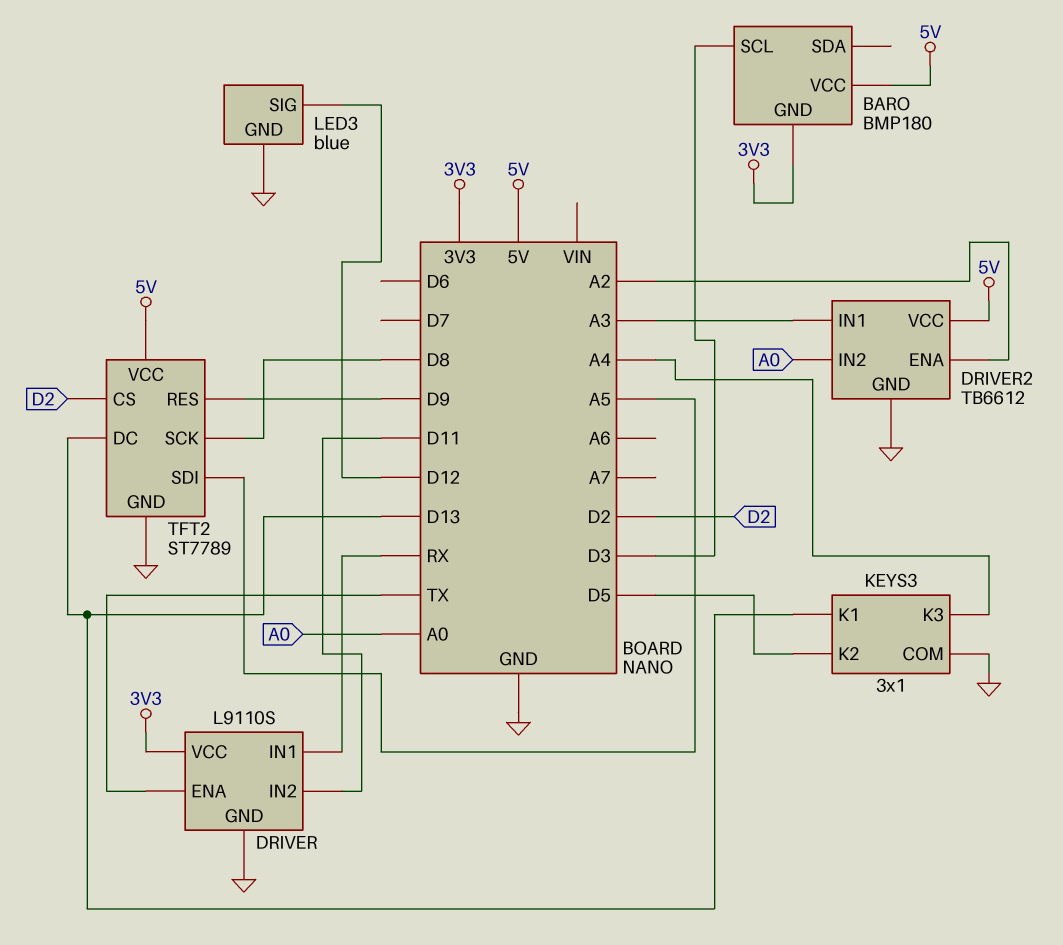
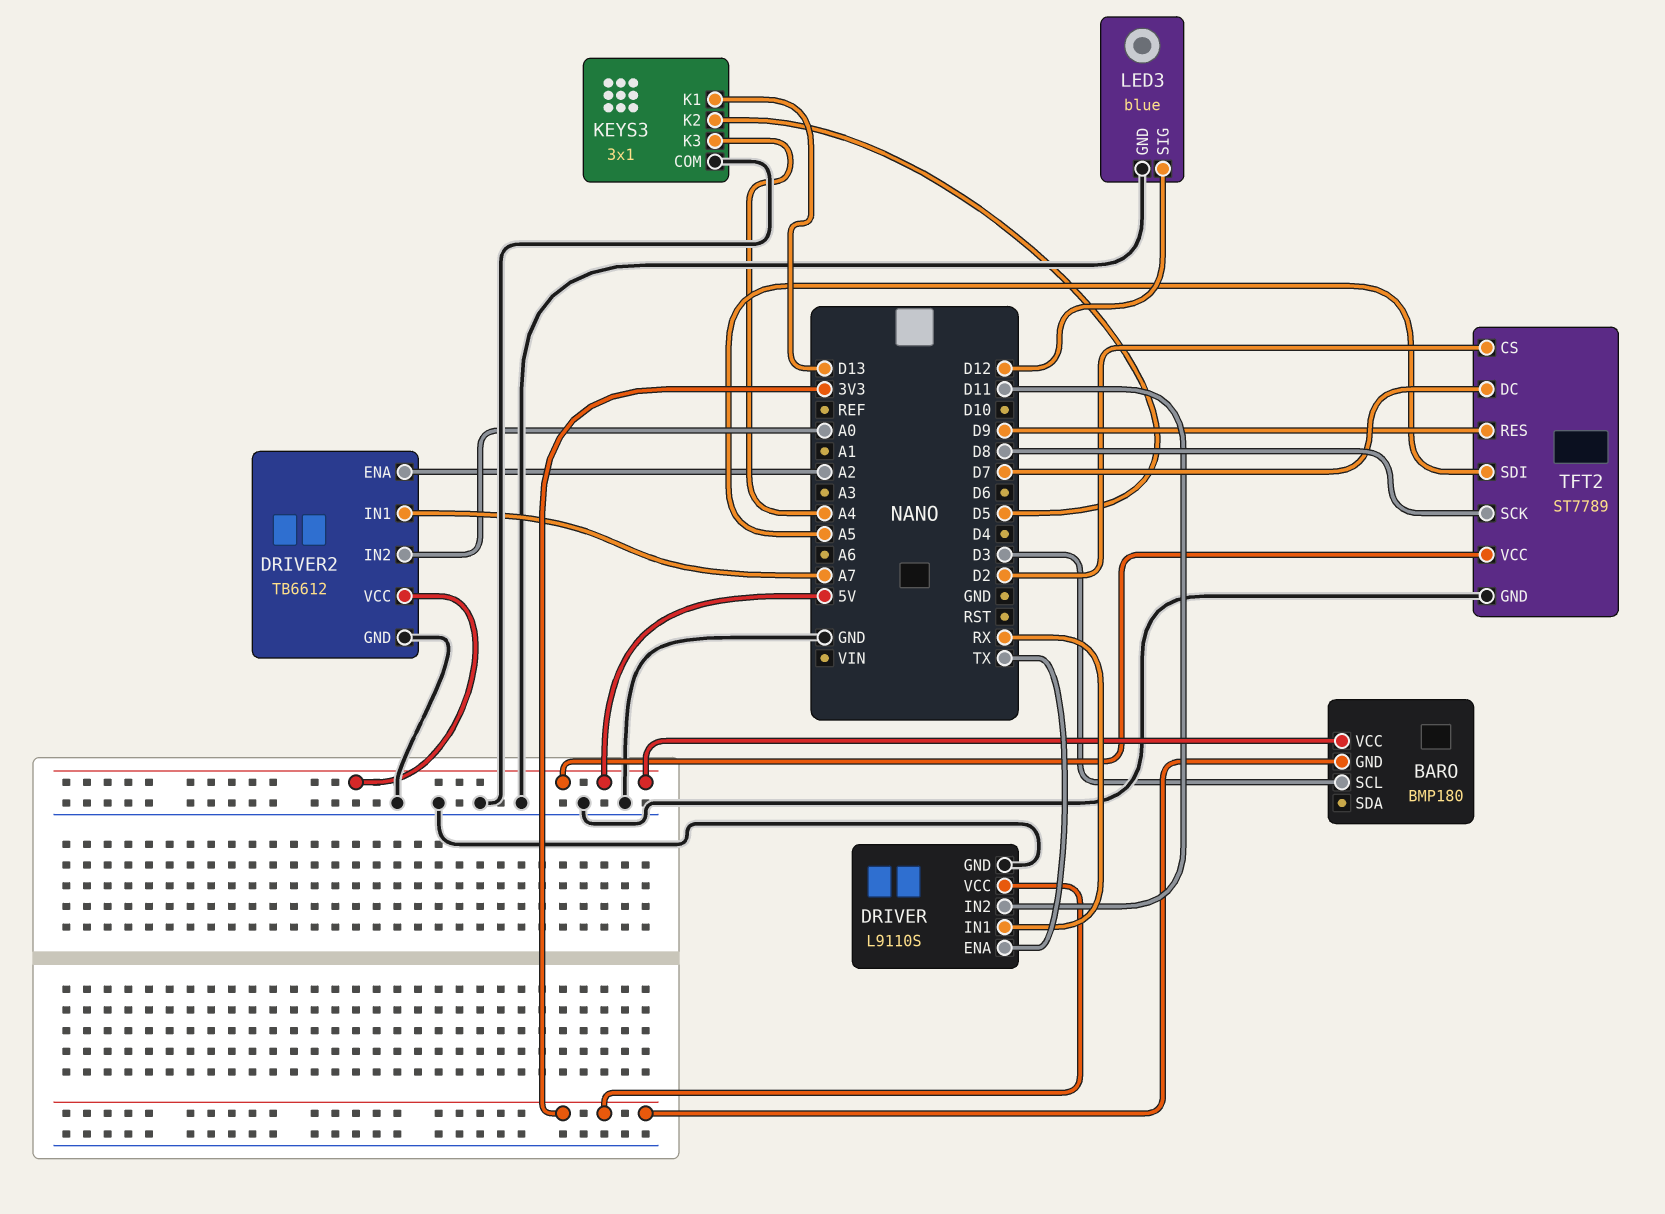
DRIVER2 pin IN1: A3 -> A7
TFT2 pin DC: D13 -> D7

